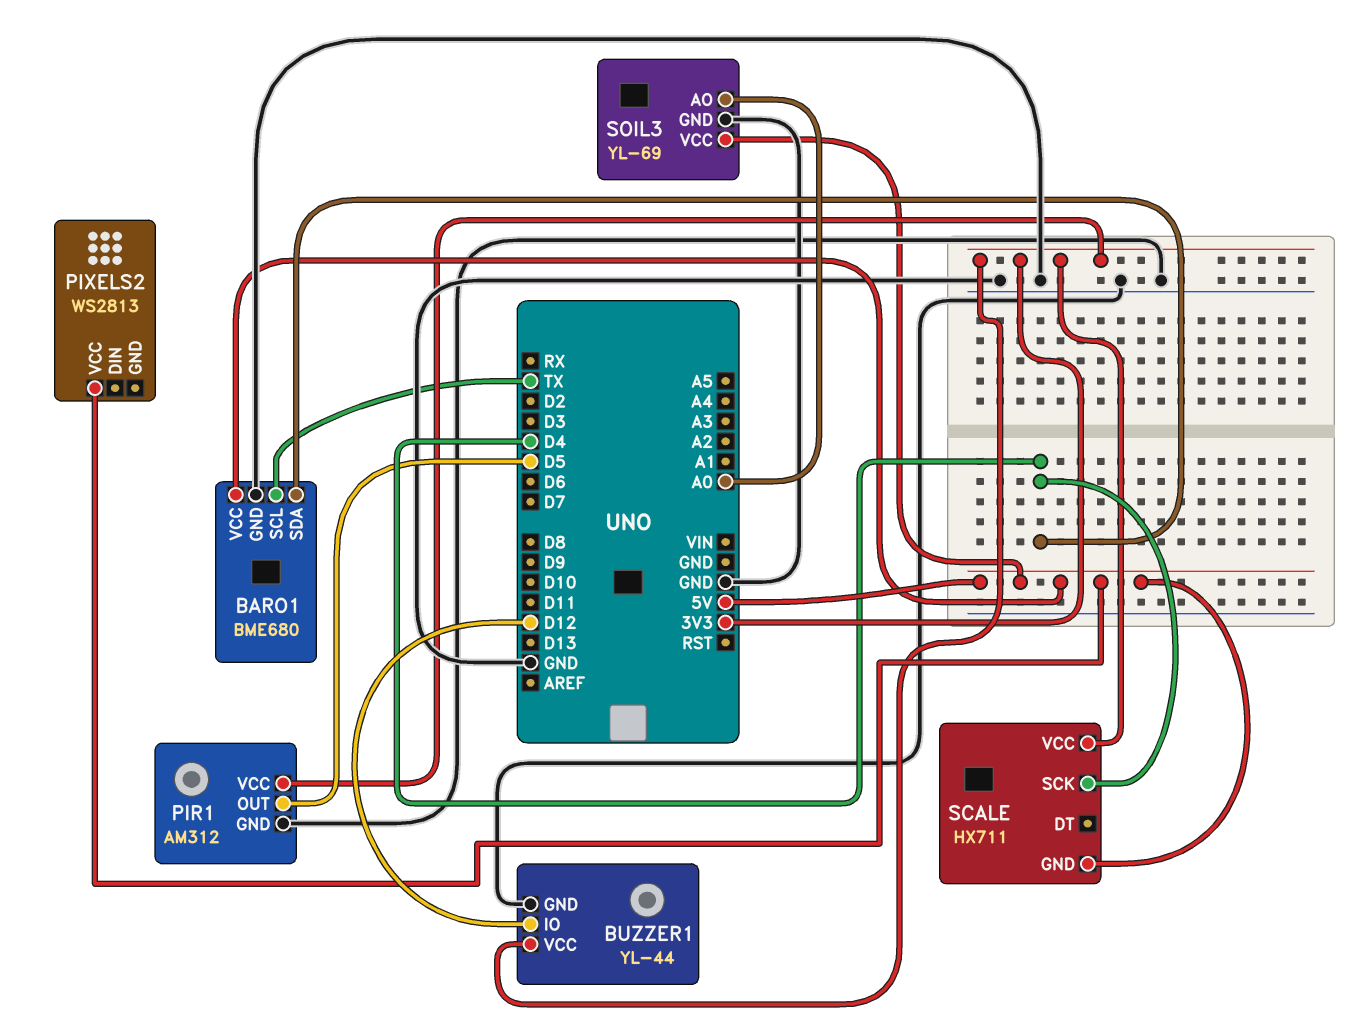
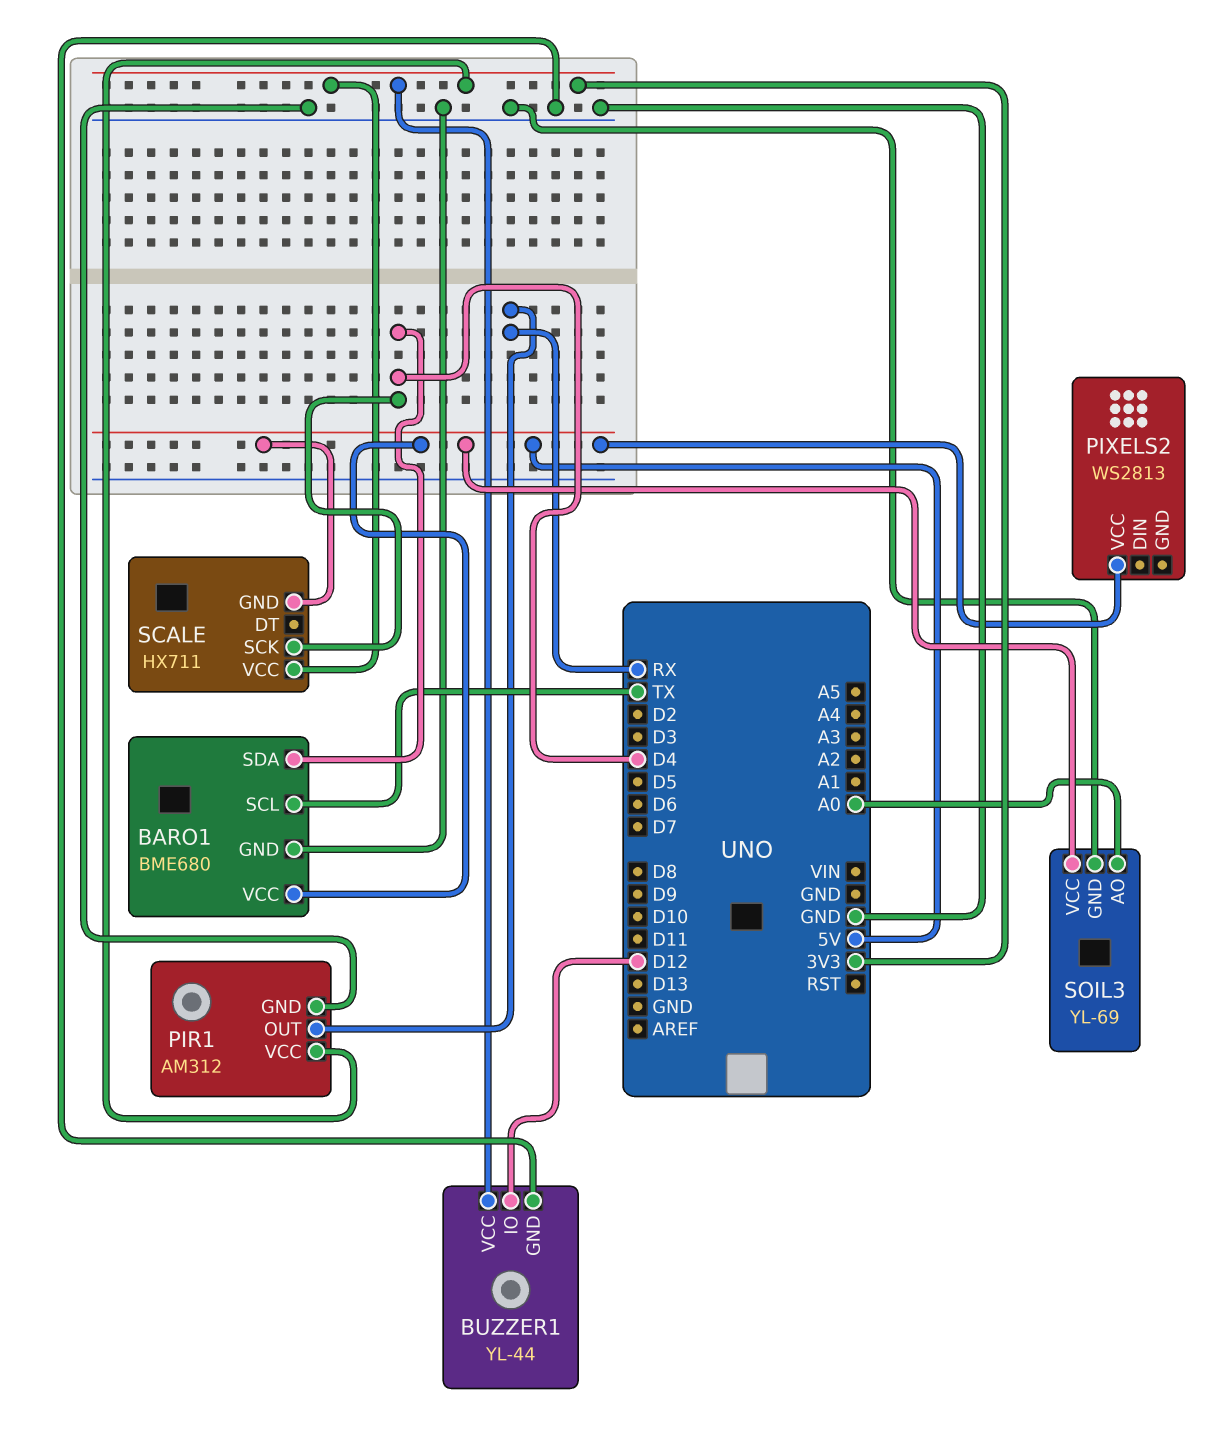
PIR1 pin OUT: D5 -> RX

